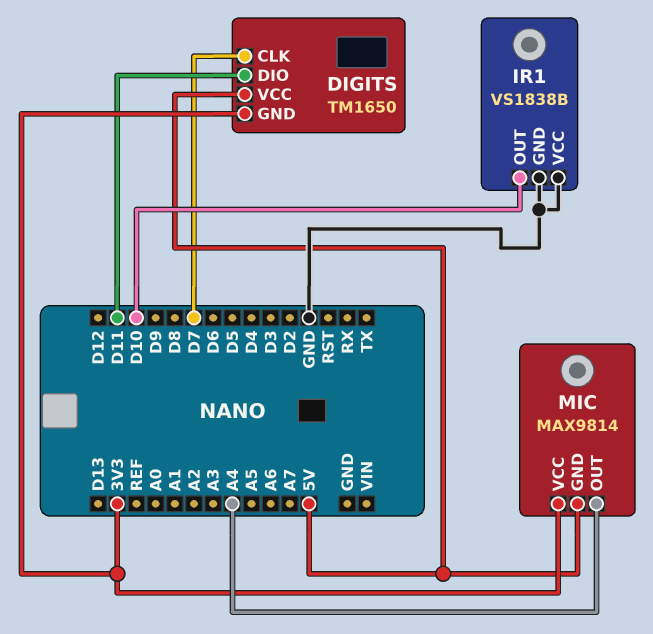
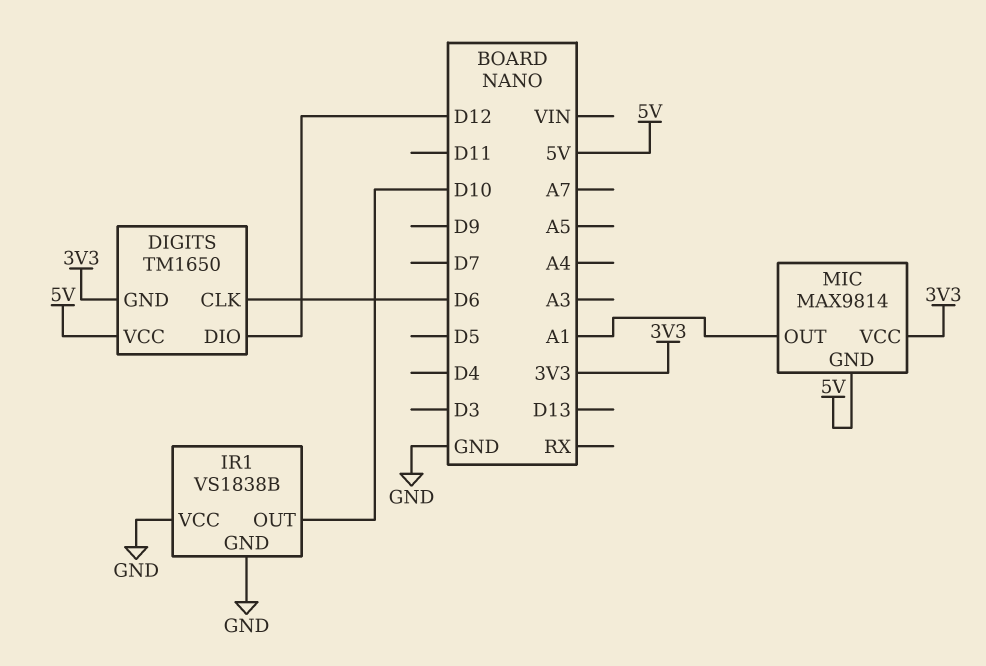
DIGITS pin CLK: D7 -> D6
DIGITS pin DIO: D11 -> D12
MIC pin OUT: A4 -> A1

